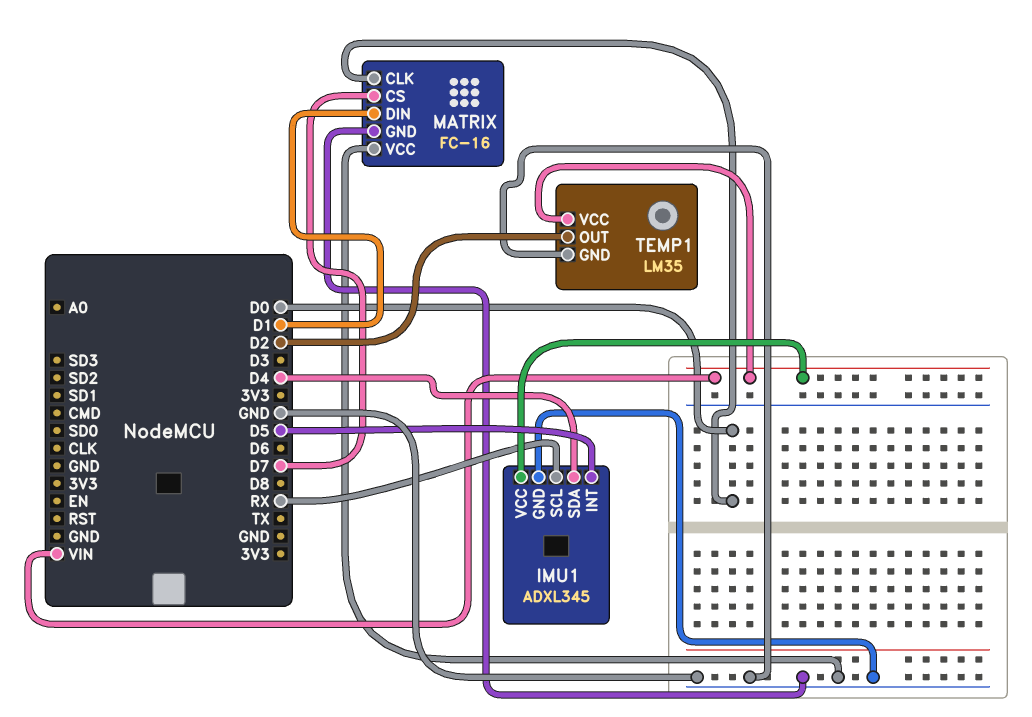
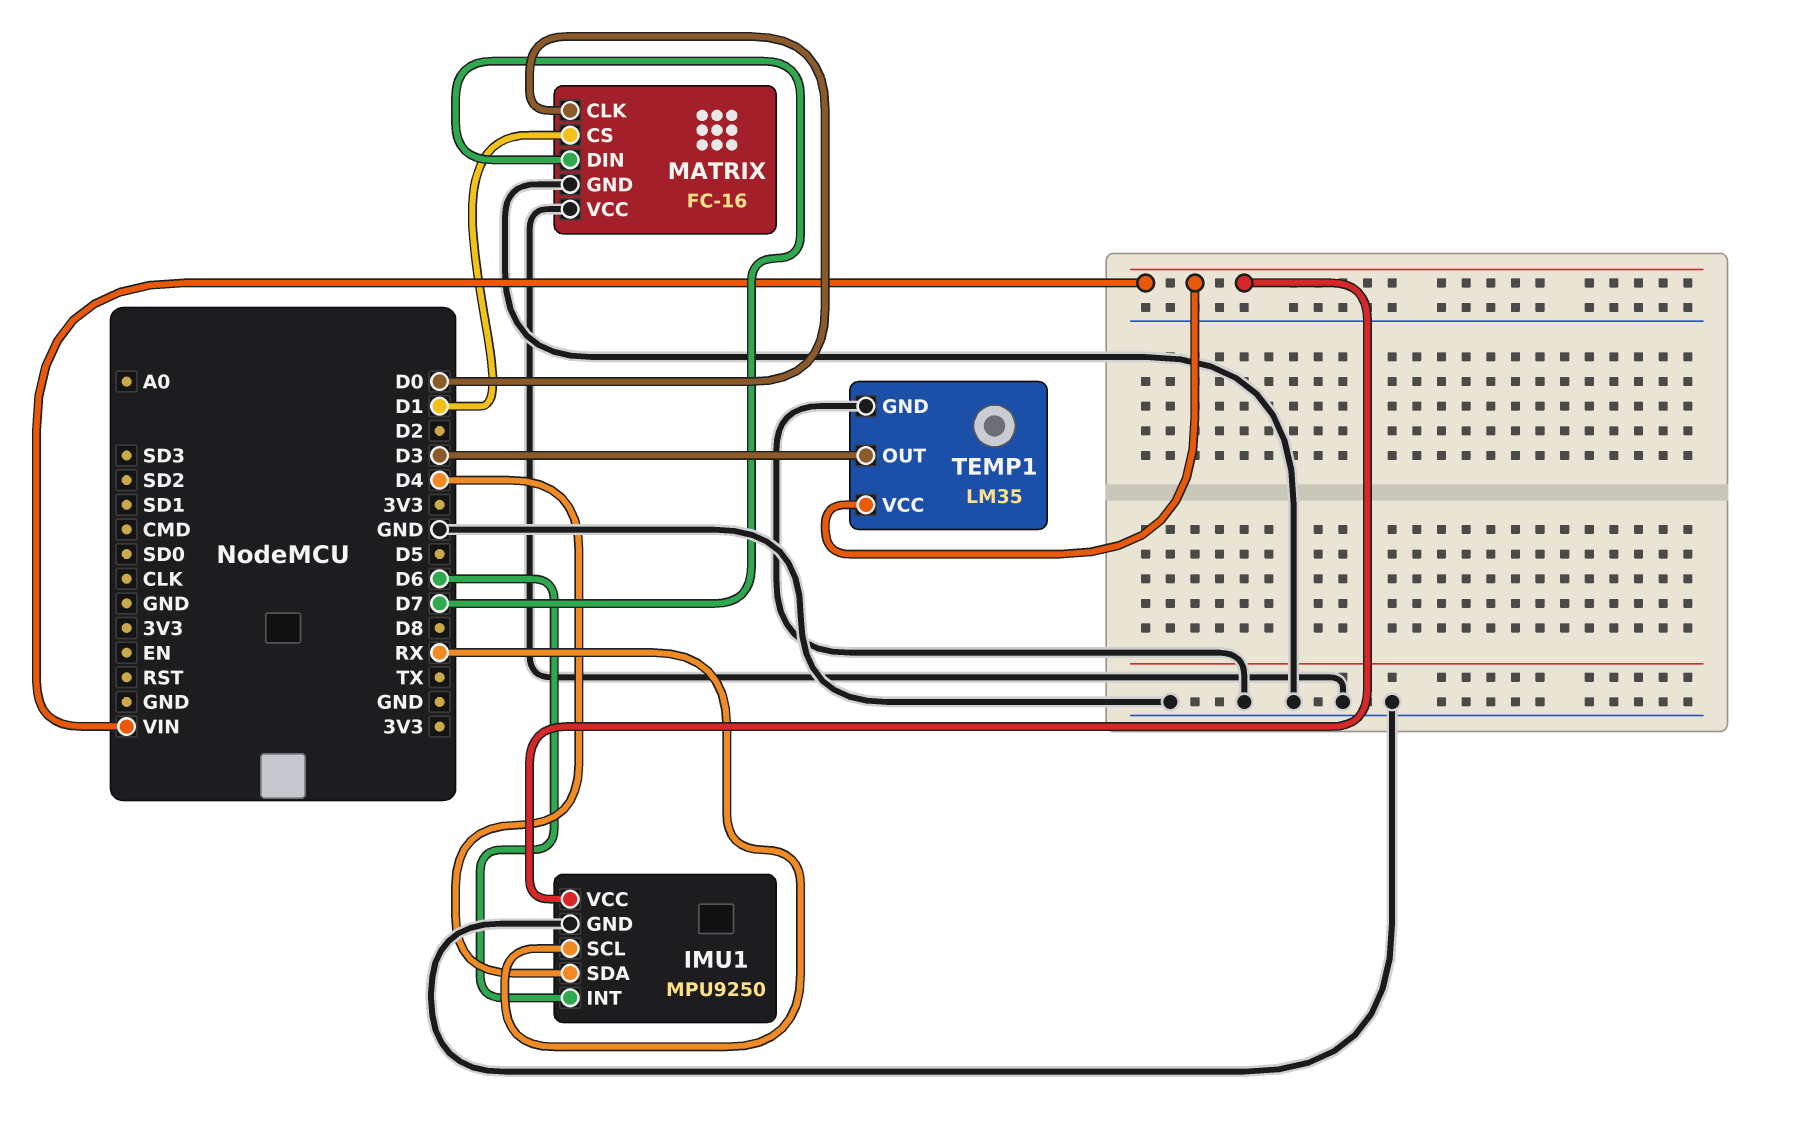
IMU1: ADXL345 -> MPU9250
IMU1 pin INT: D5 -> D6
MATRIX pin CS: D7 -> D1
MATRIX pin DIN: D1 -> D7
TEMP1 pin OUT: D2 -> D3

